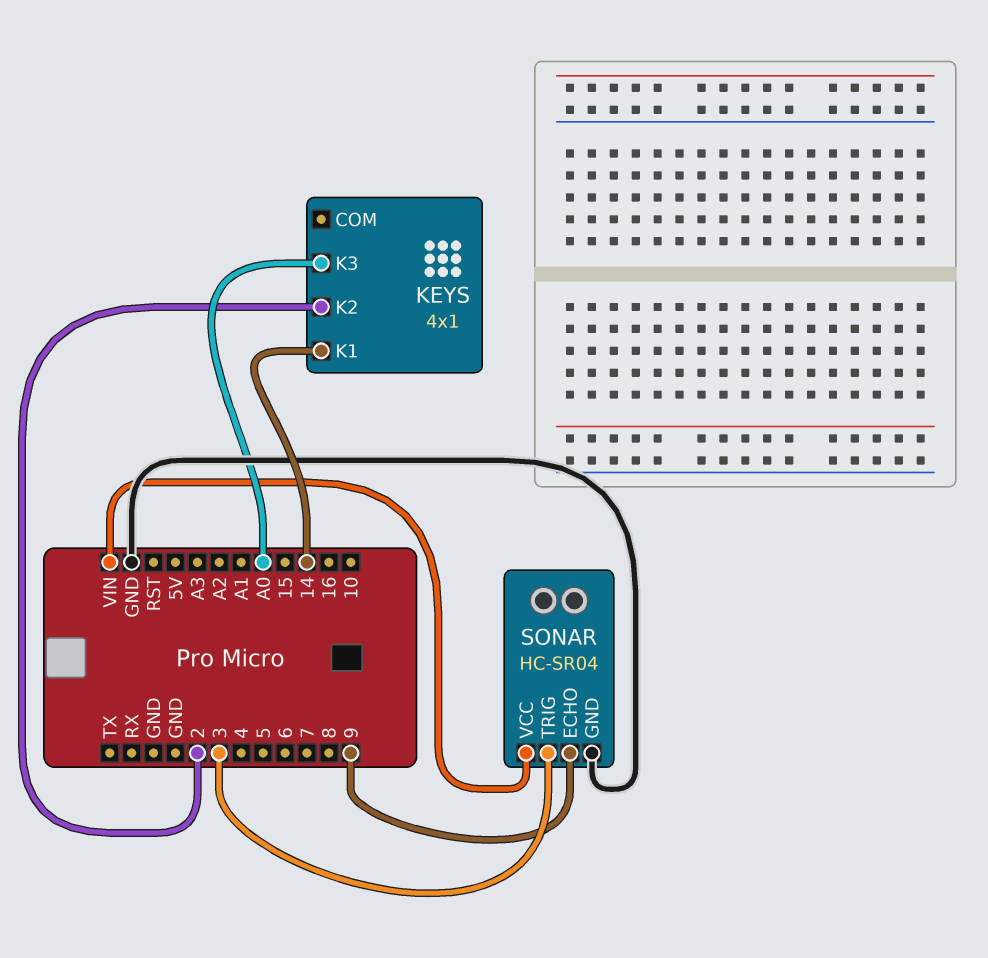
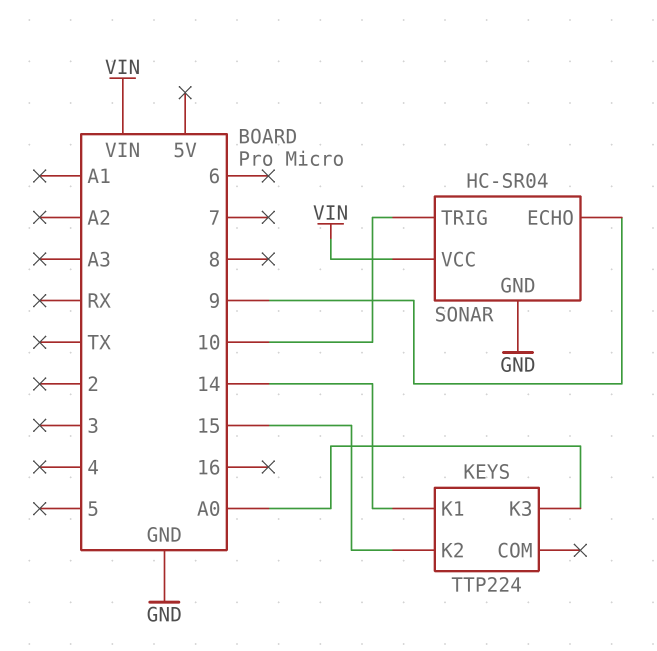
KEYS: 4x1 -> TTP224
KEYS pin K2: 2 -> 15
SONAR pin TRIG: 3 -> 10

